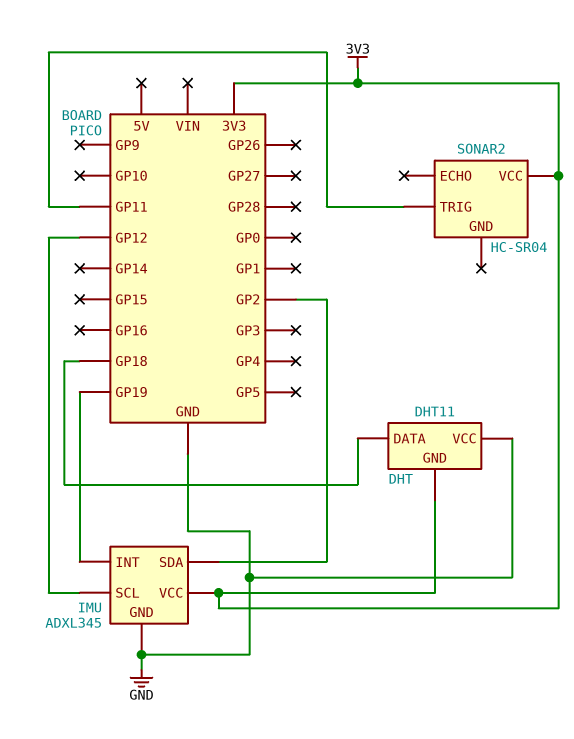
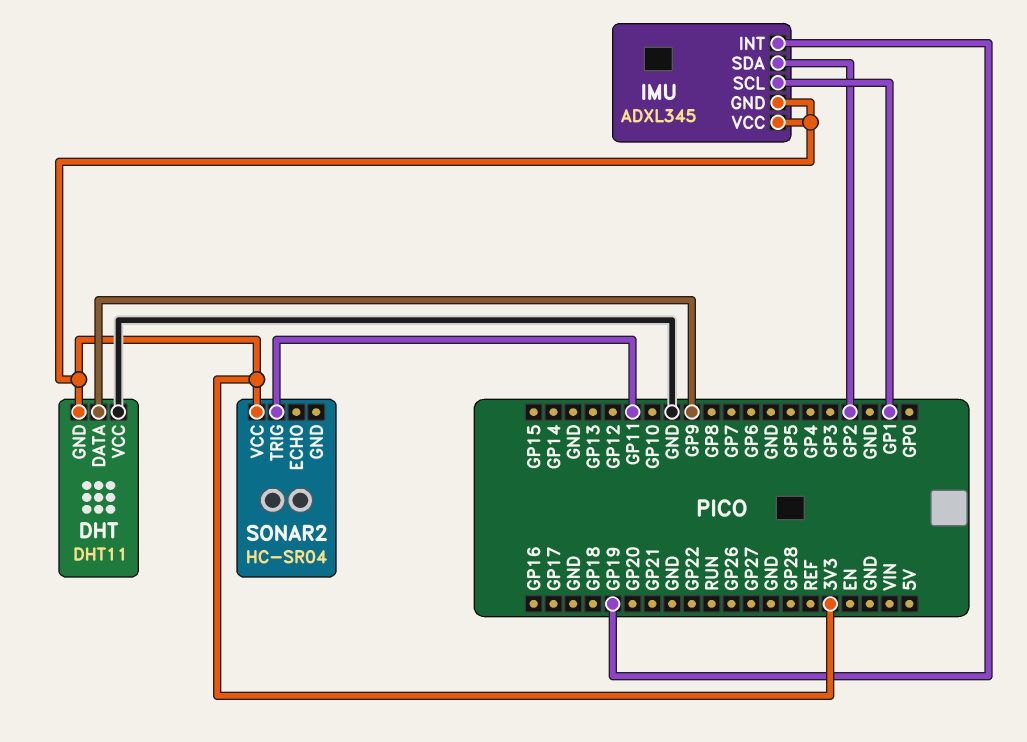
DHT pin DATA: GP18 -> GP9
IMU pin GND: GND -> 3V3
IMU pin SCL: GP12 -> GP1

